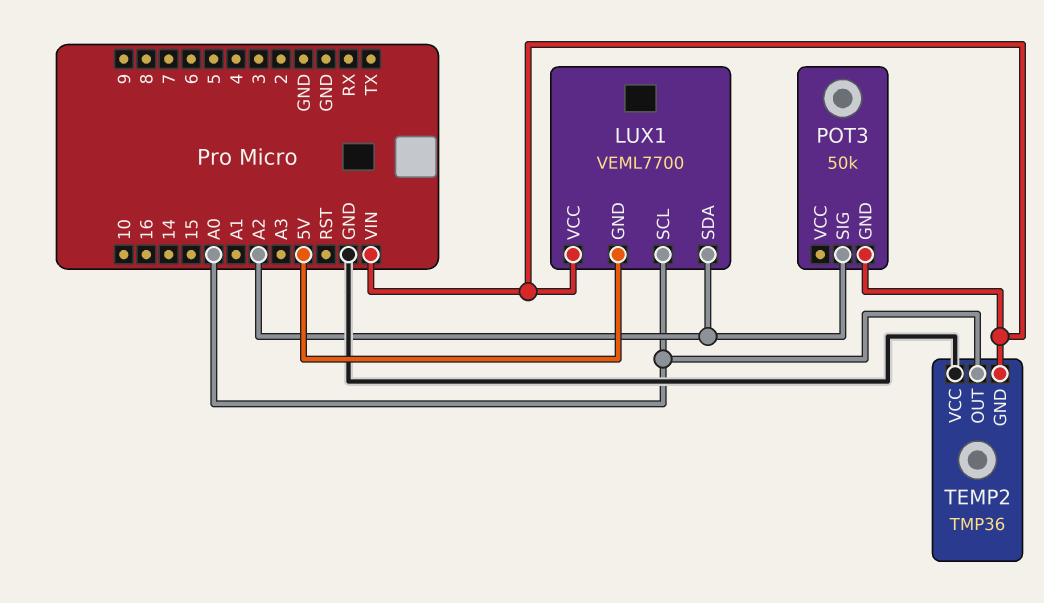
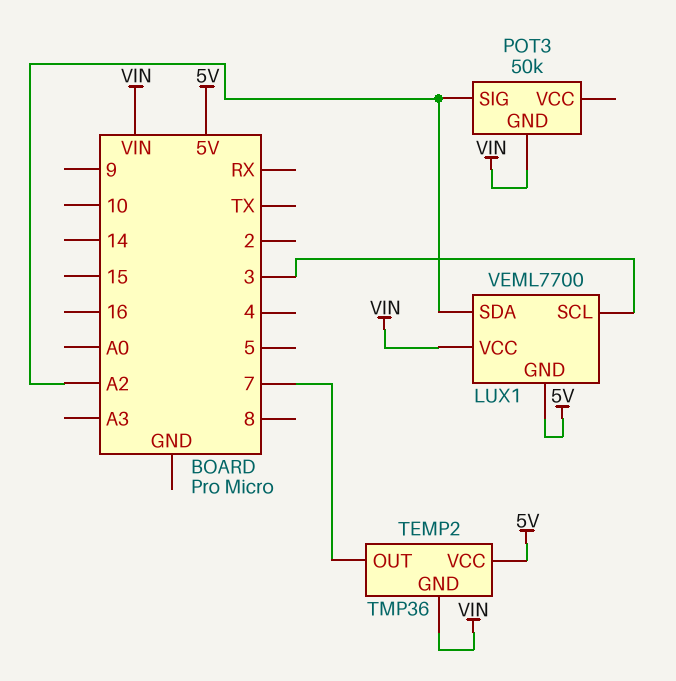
LUX1 pin SCL: A0 -> 3
TEMP2 pin OUT: A0 -> 7
TEMP2 pin VCC: GND -> 5V

